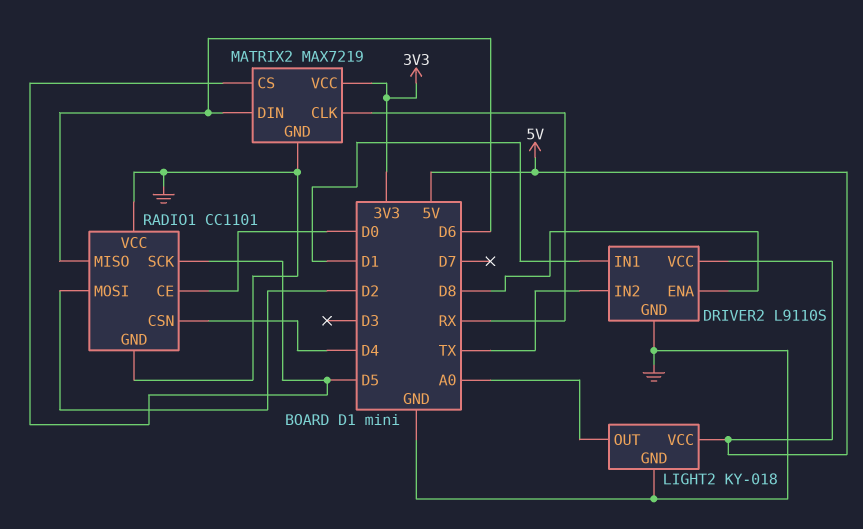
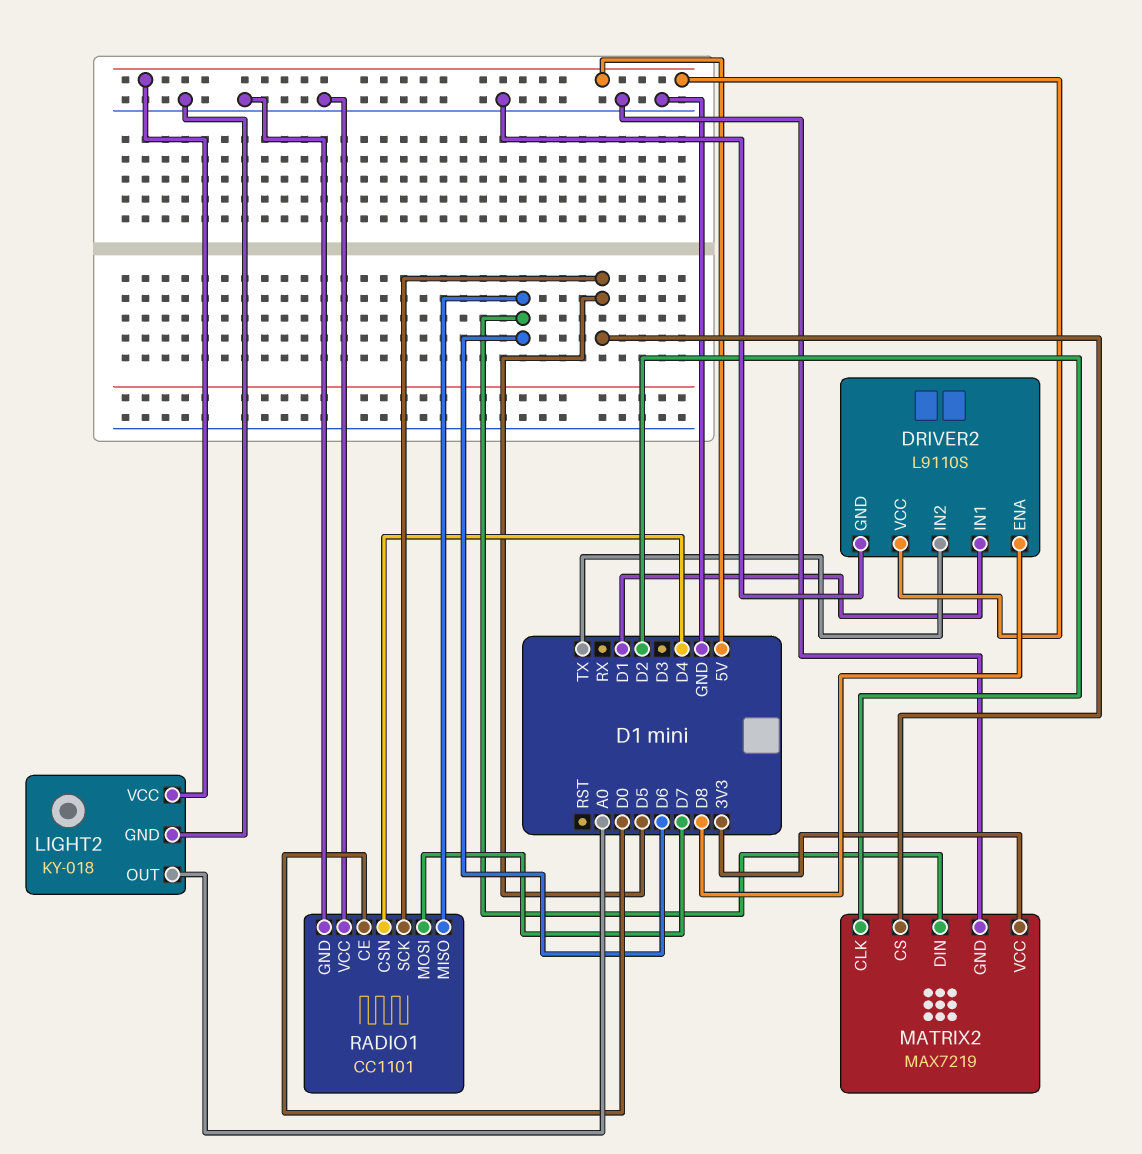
MATRIX2 pin CLK: RX -> D2
RADIO1 pin MOSI: D2 -> D7

